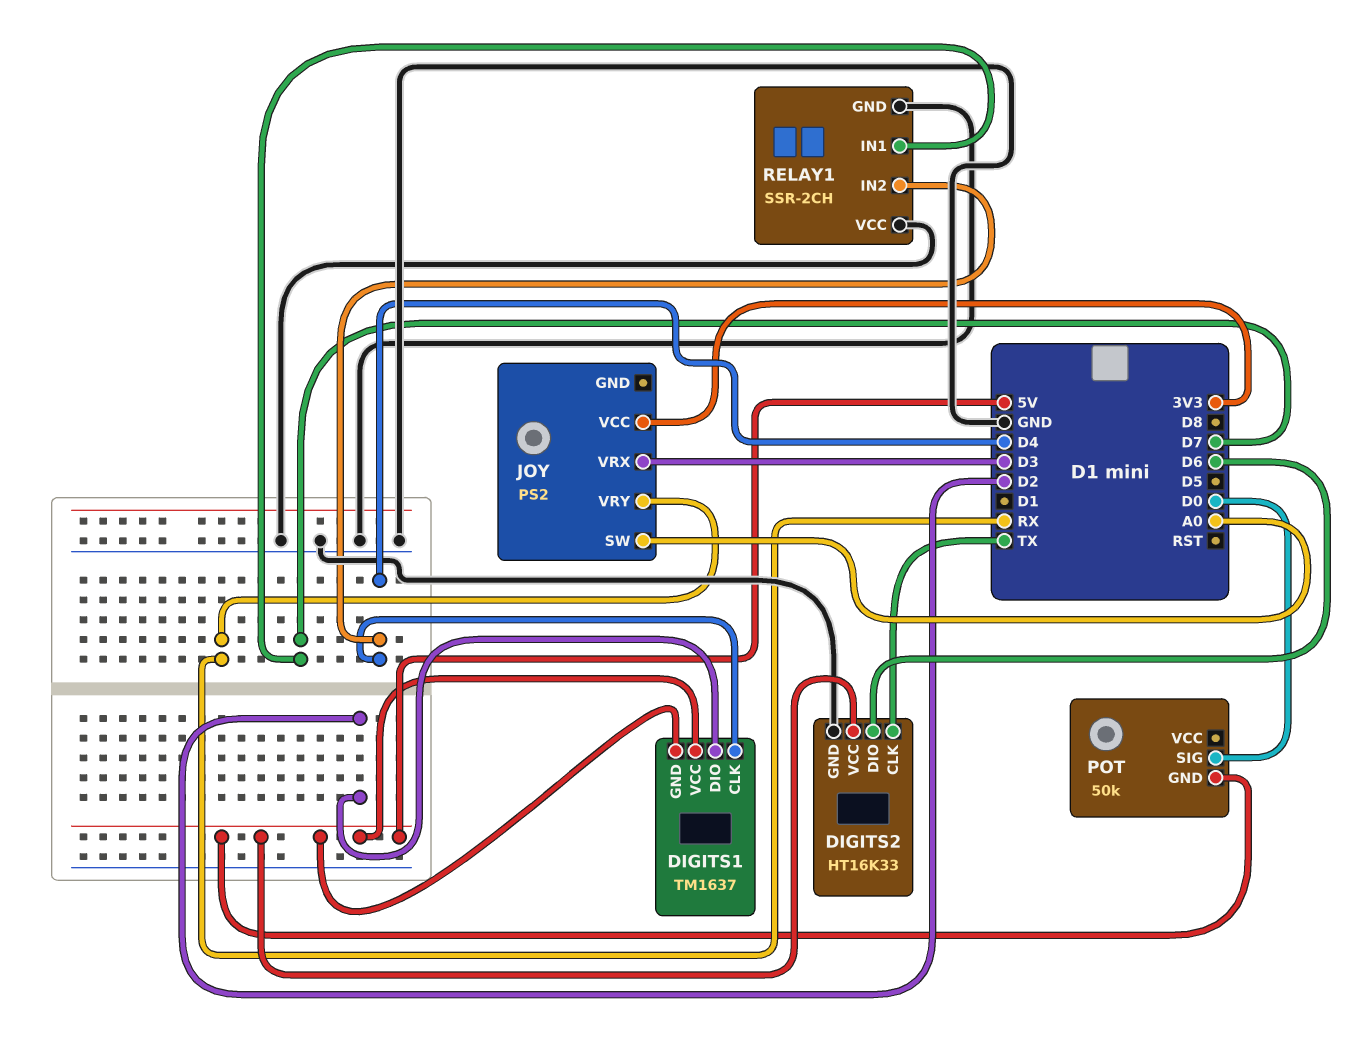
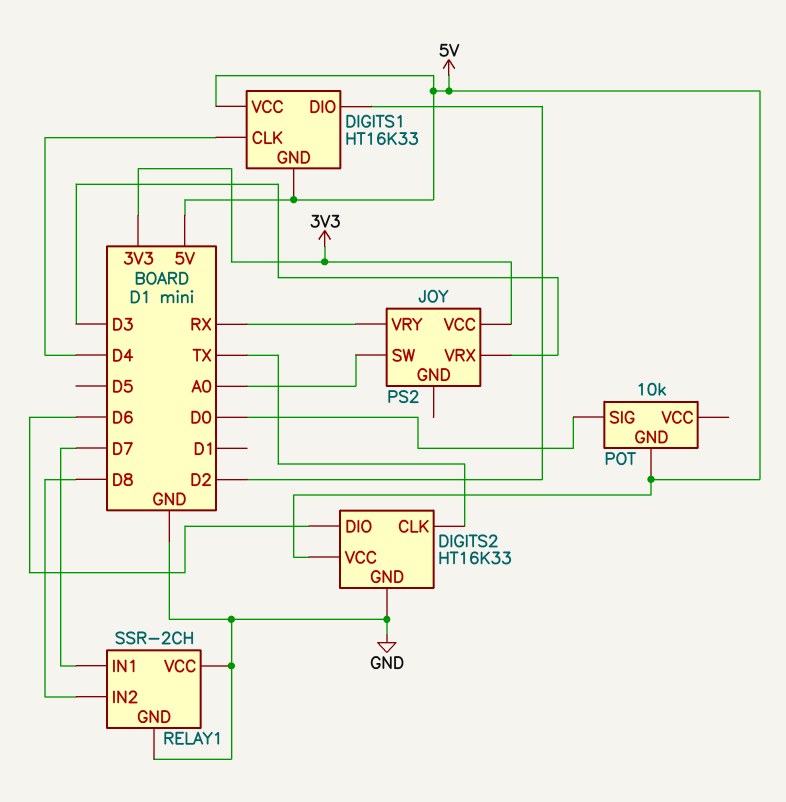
DIGITS1: TM1637 -> HT16K33
POT: 50k -> 10k
RELAY1 pin IN2: D4 -> D8

